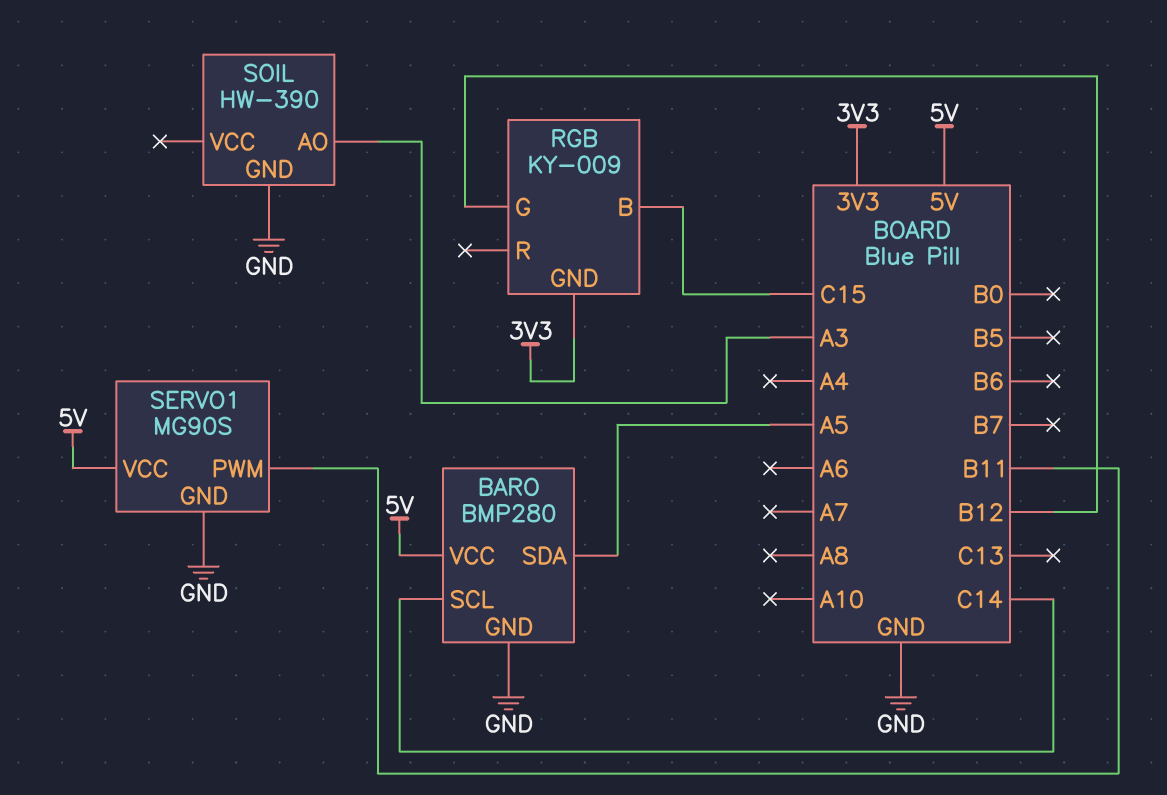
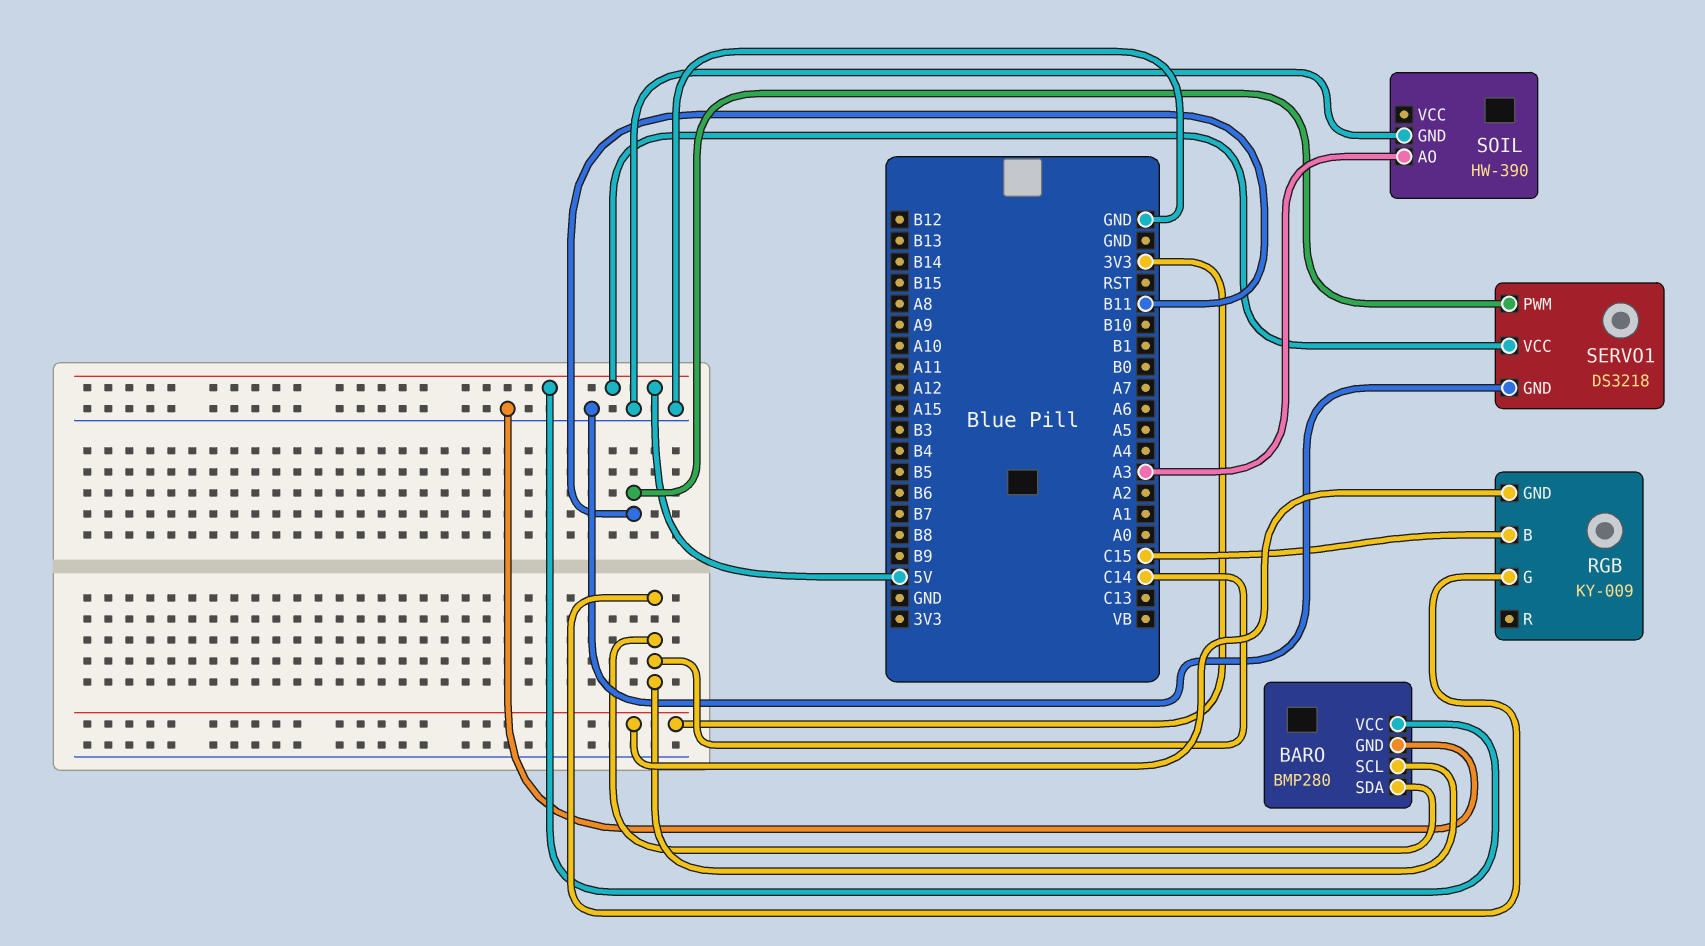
BARO pin SDA: A5 -> C14
RGB pin G: B12 -> C14
SERVO1: MG90S -> DS3218

